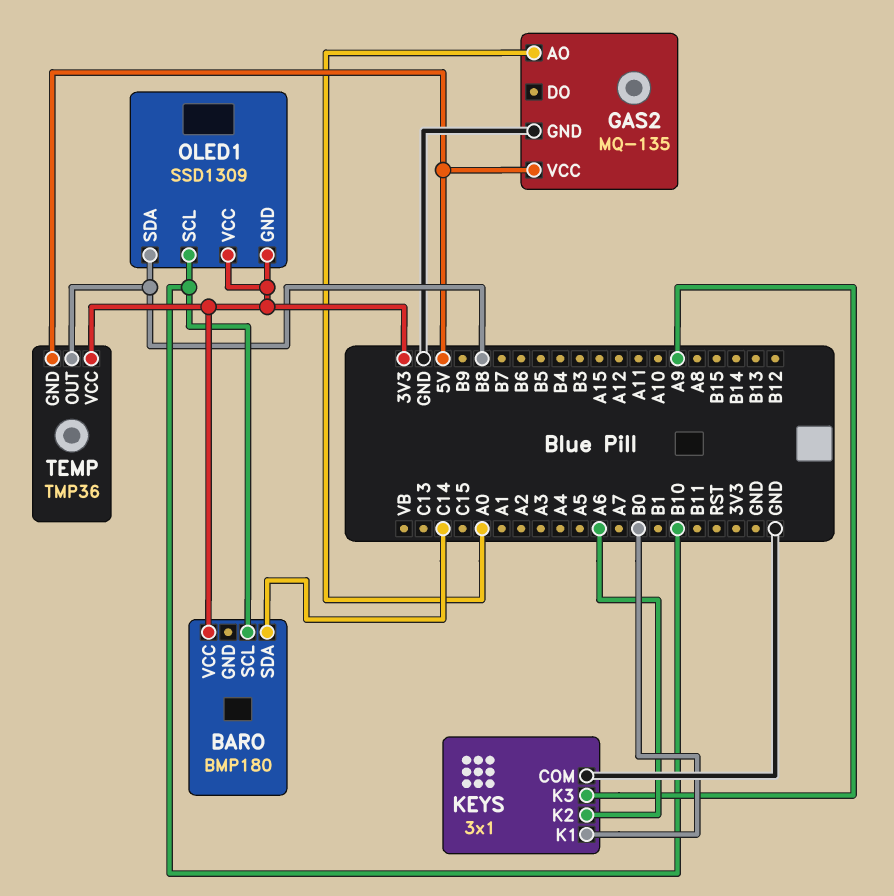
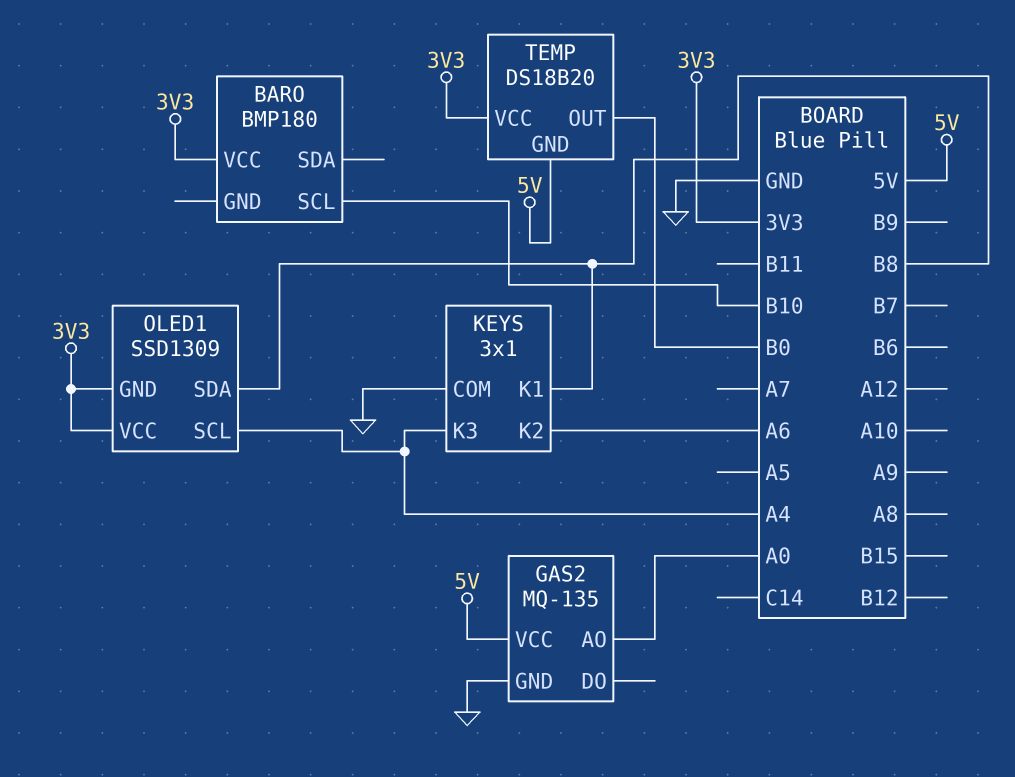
BARO pin SDA: C14 -> none
KEYS pin K1: B0 -> B8
KEYS pin K3: A9 -> A4
OLED1 pin SCL: B10 -> A4
TEMP: TMP36 -> DS18B20
TEMP pin OUT: B8 -> B0

